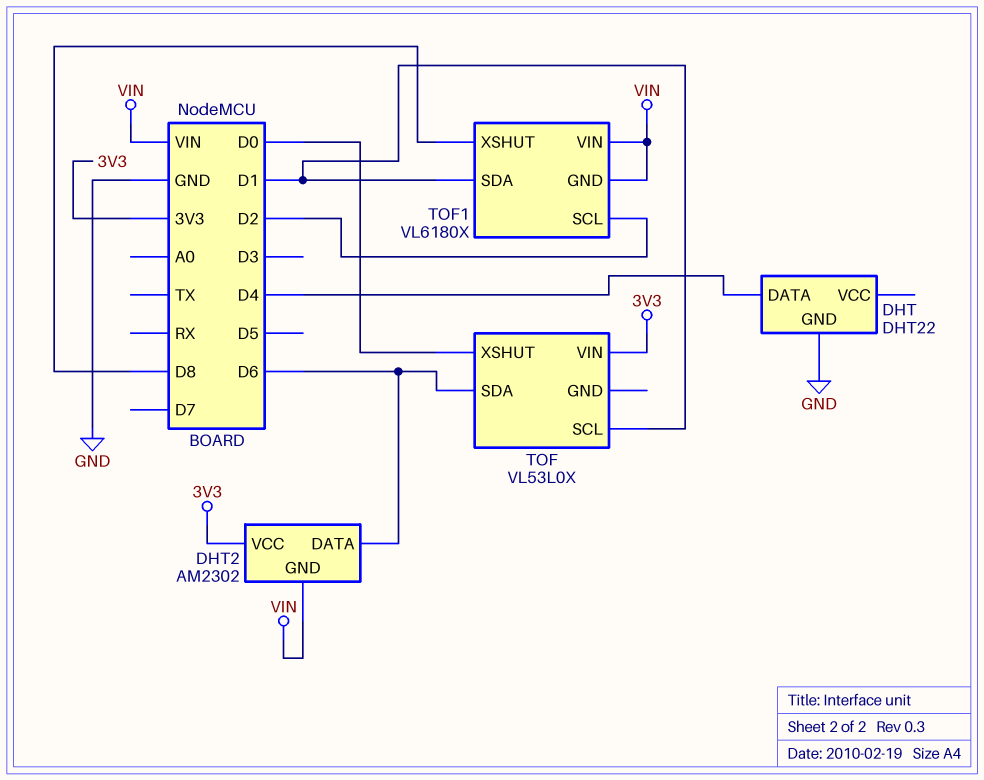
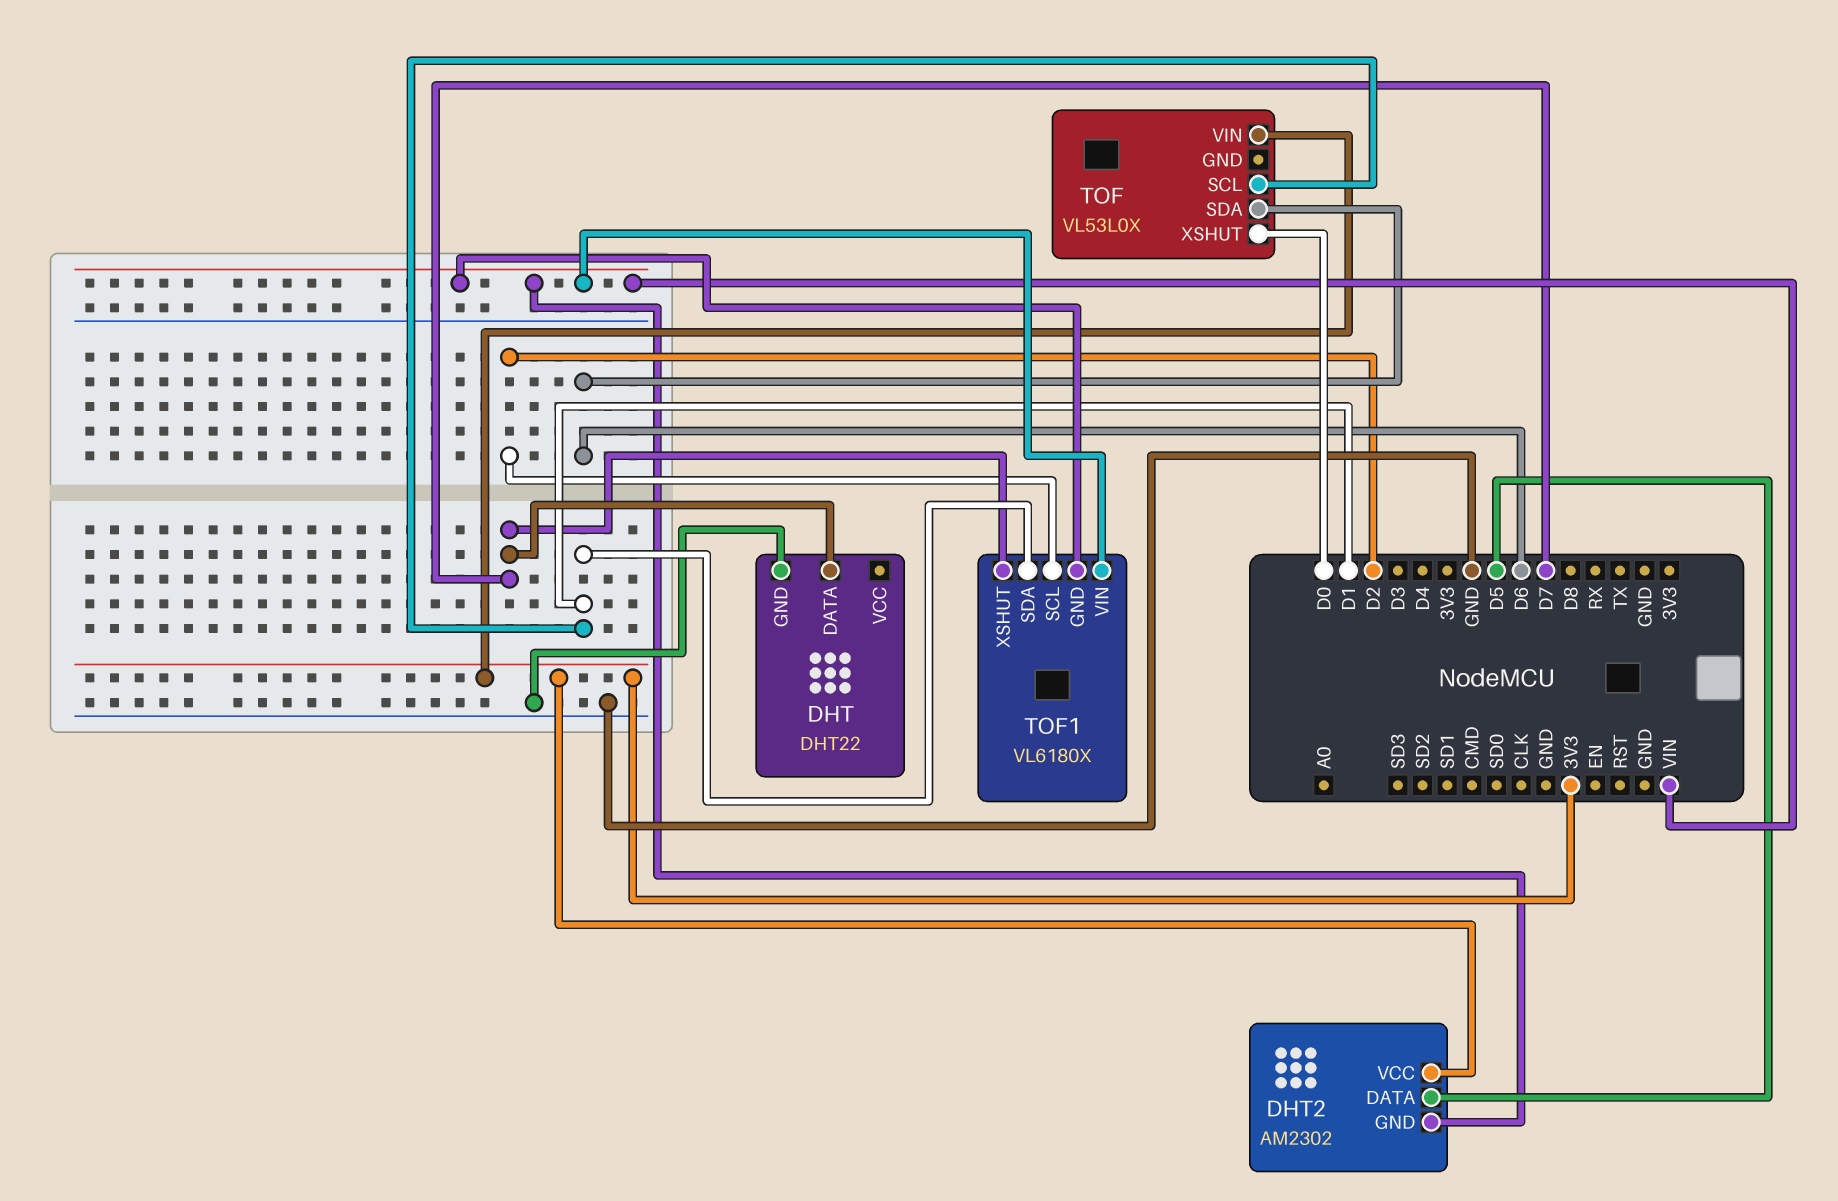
DHT pin DATA: D4 -> D7
DHT2 pin DATA: D6 -> D5
TOF1 pin XSHUT: D8 -> D7

